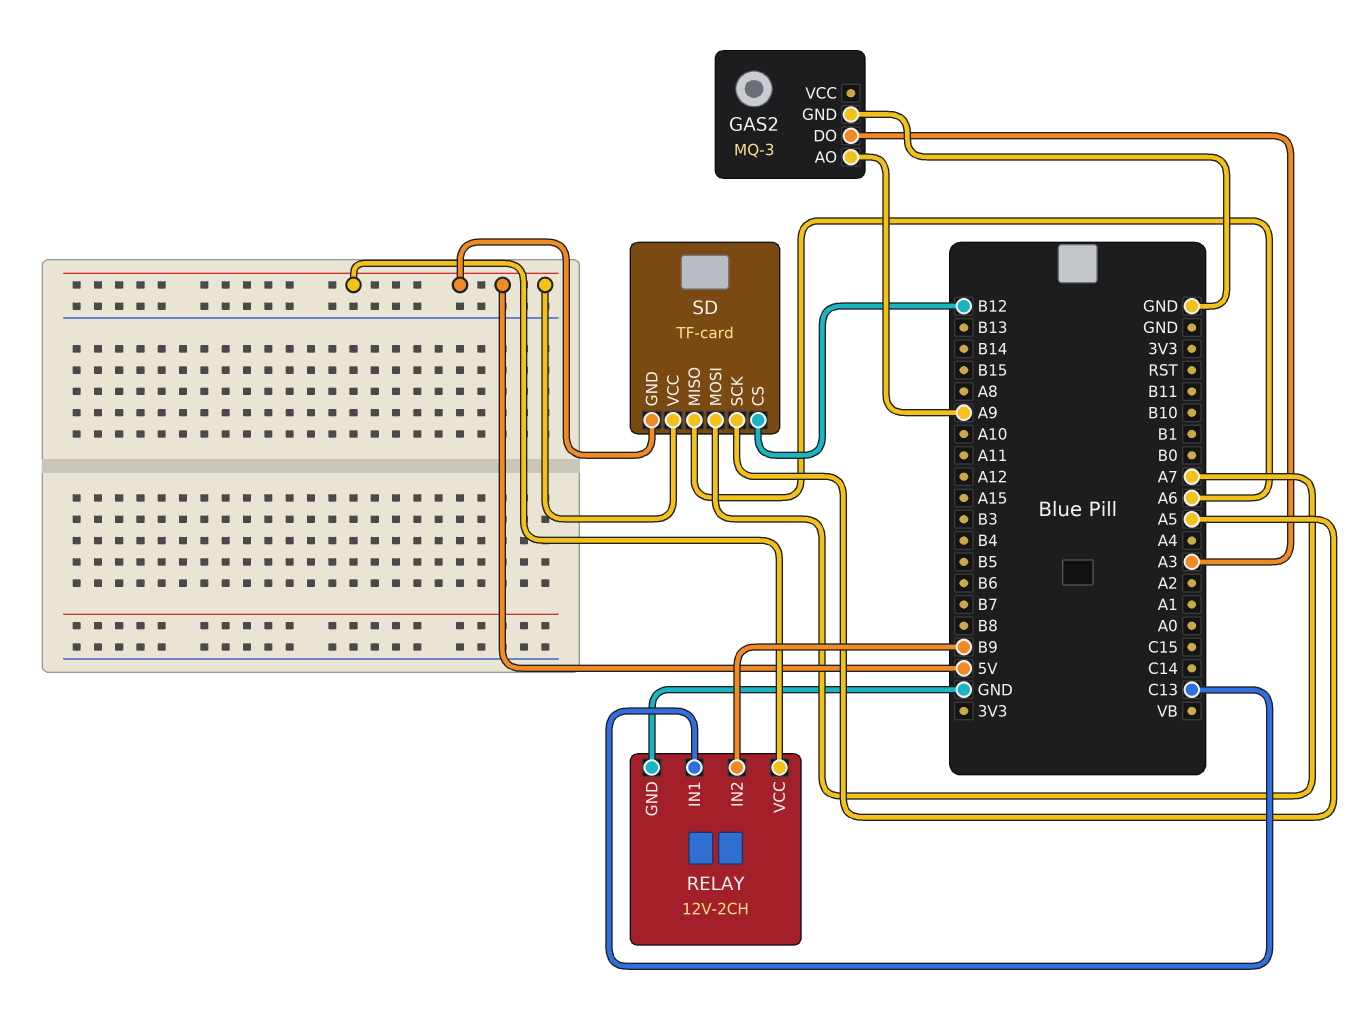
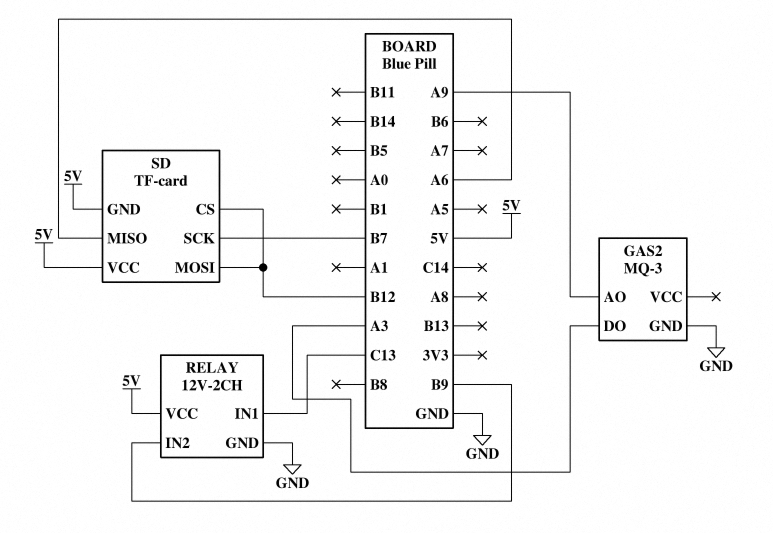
SD pin MOSI: A7 -> B12
SD pin SCK: A5 -> B7

